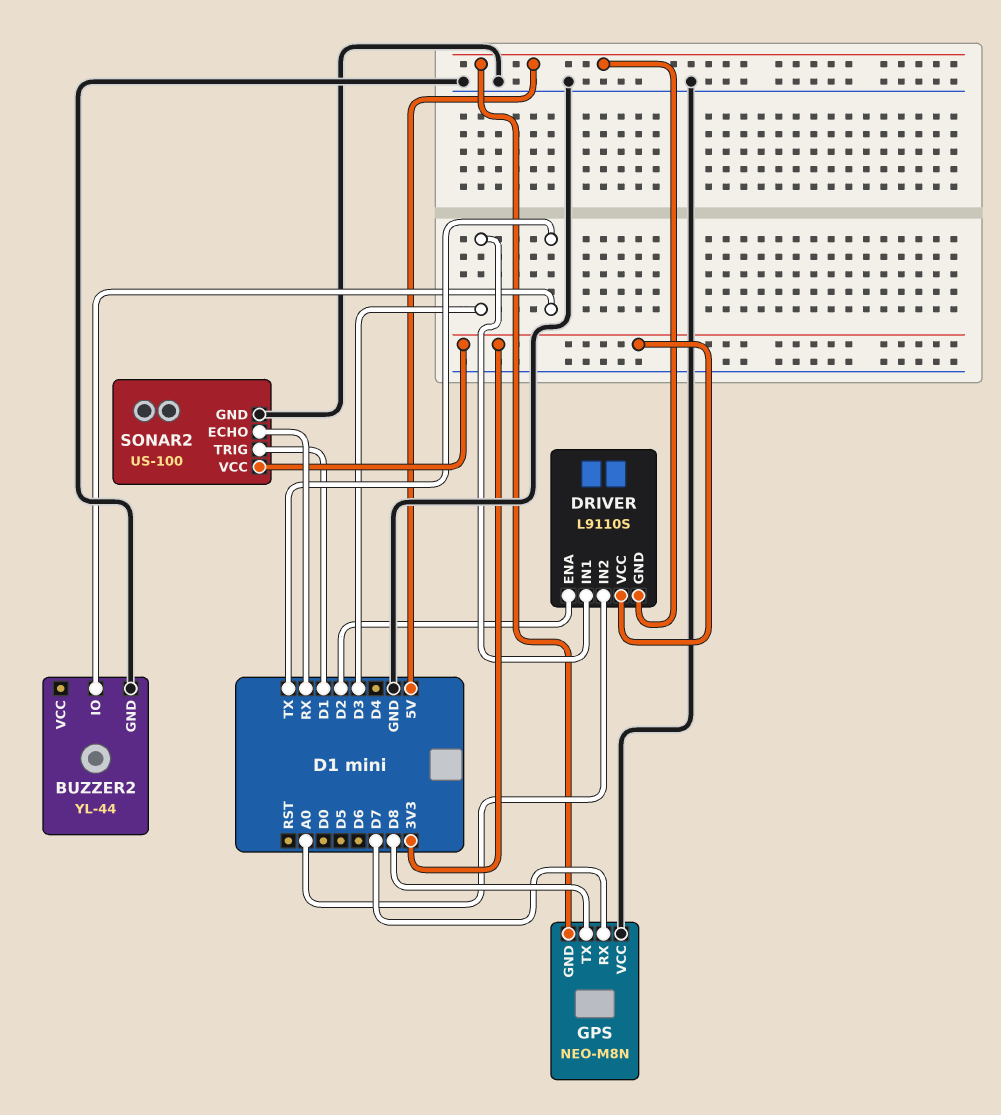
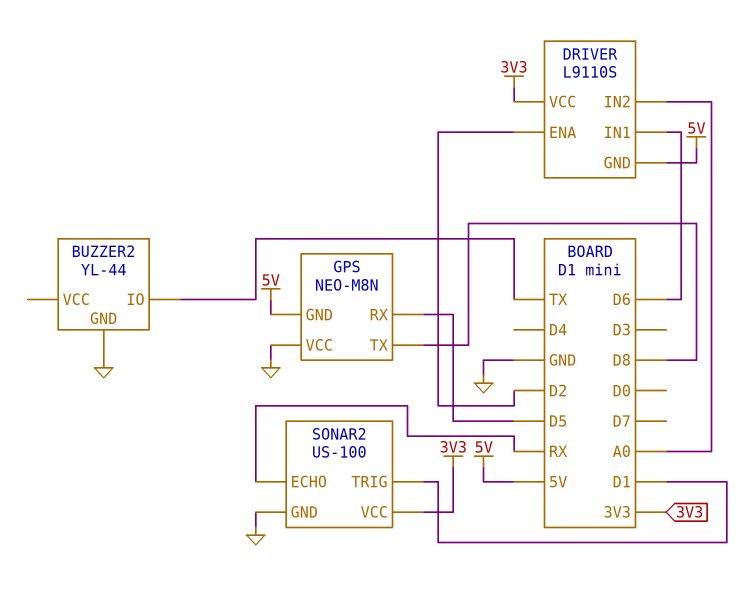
DRIVER pin IN1: D3 -> D6
GPS pin RX: D7 -> D5

